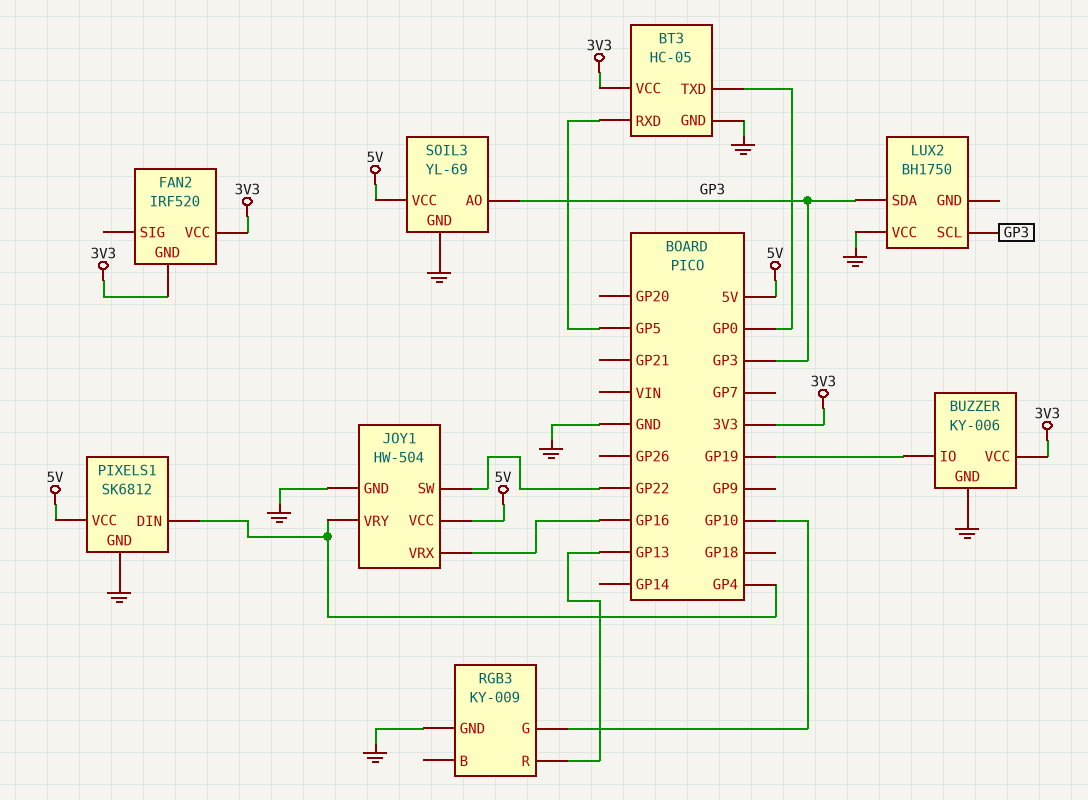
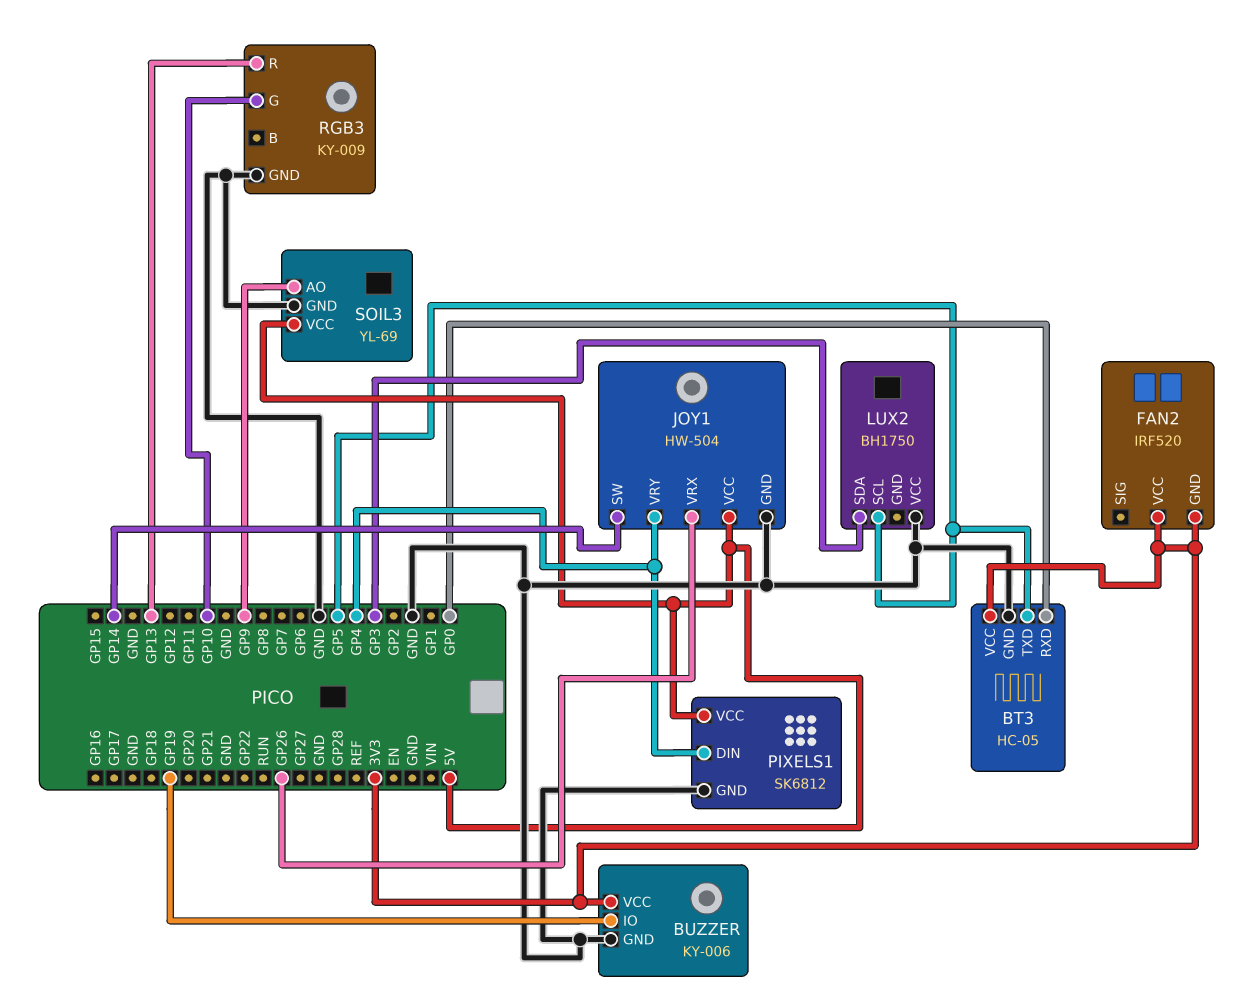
BT3 pin RXD: GP5 -> GP0
BT3 pin TXD: GP0 -> GP5
JOY1 pin SW: GP22 -> GP14
JOY1 pin VRX: GP16 -> GP26
LUX2 pin SCL: GP3 -> GP5
SOIL3 pin AO: GP3 -> GP9

